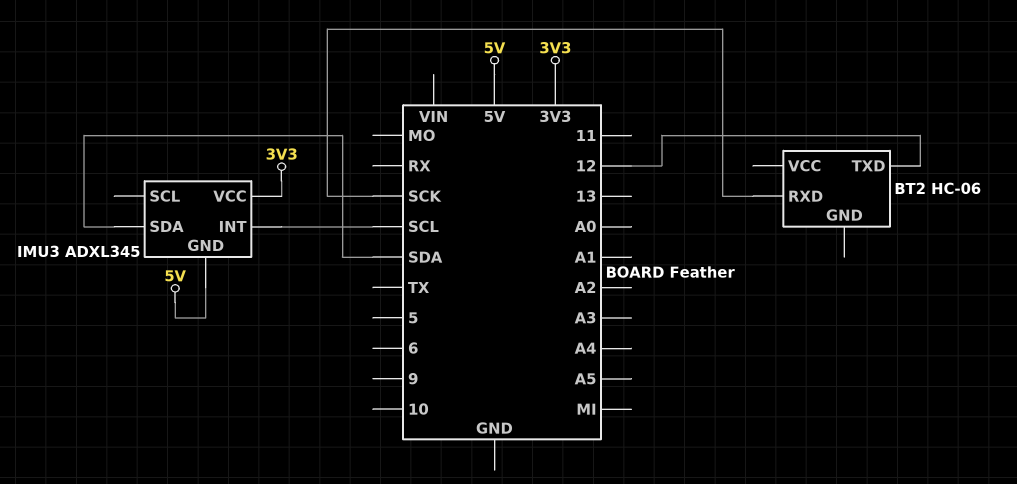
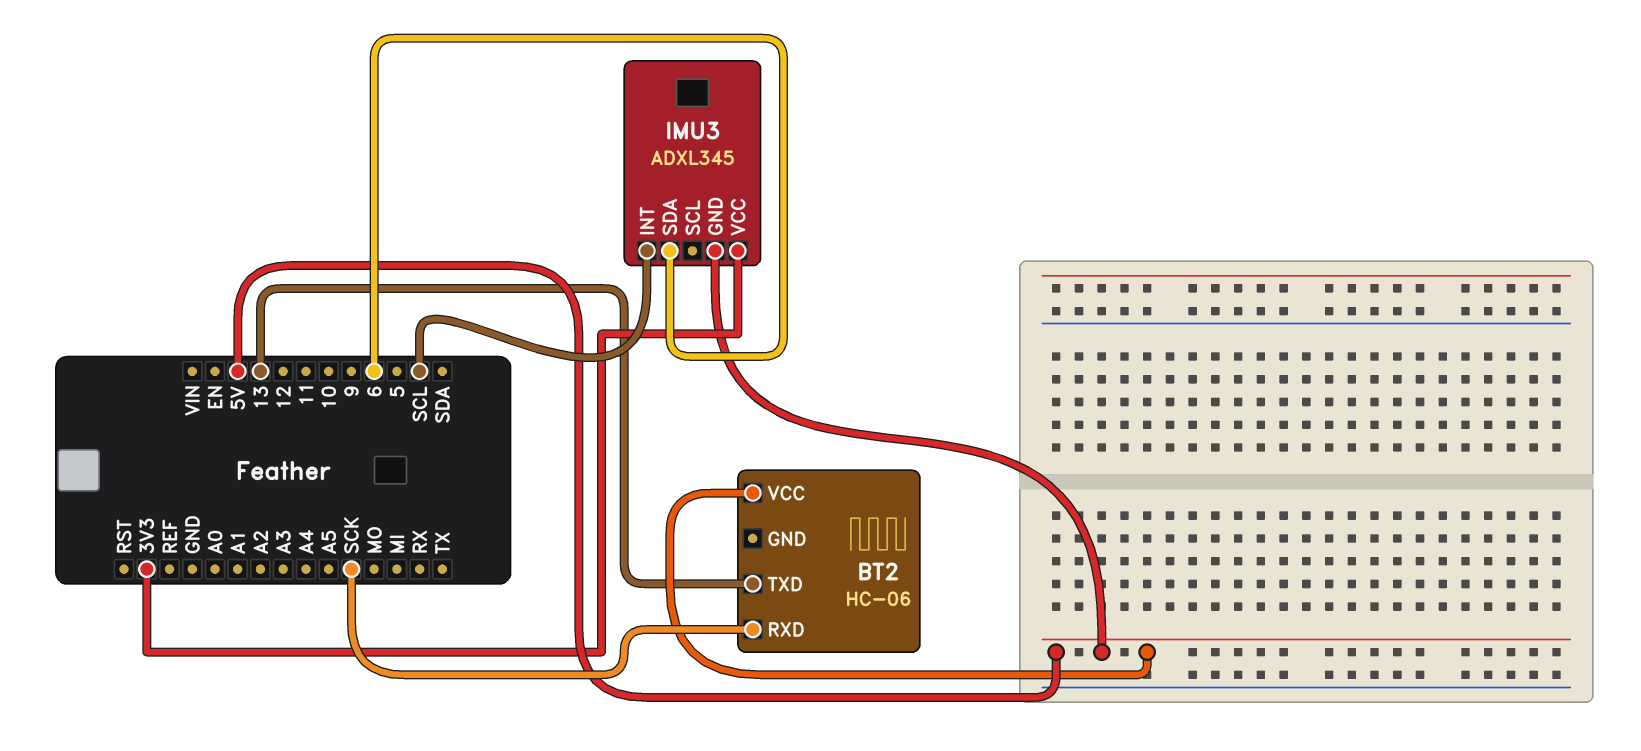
BT2 pin TXD: 12 -> 13
BT2 pin VCC: none -> 5V
IMU3 pin SDA: SDA -> 6

